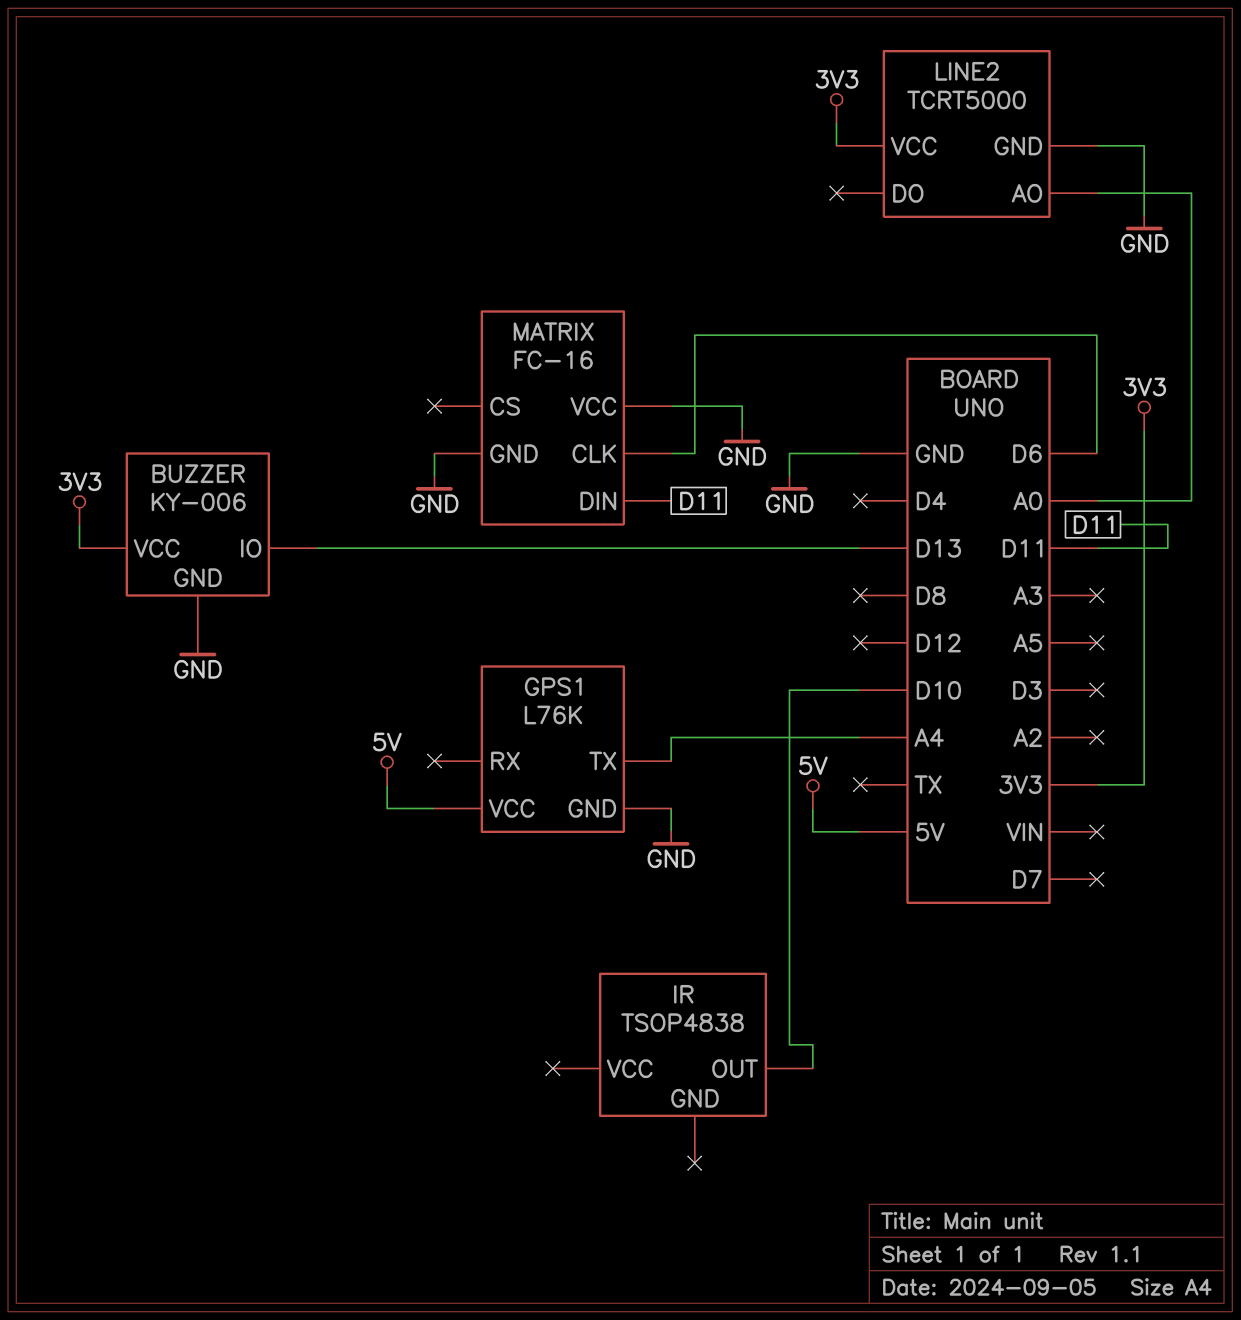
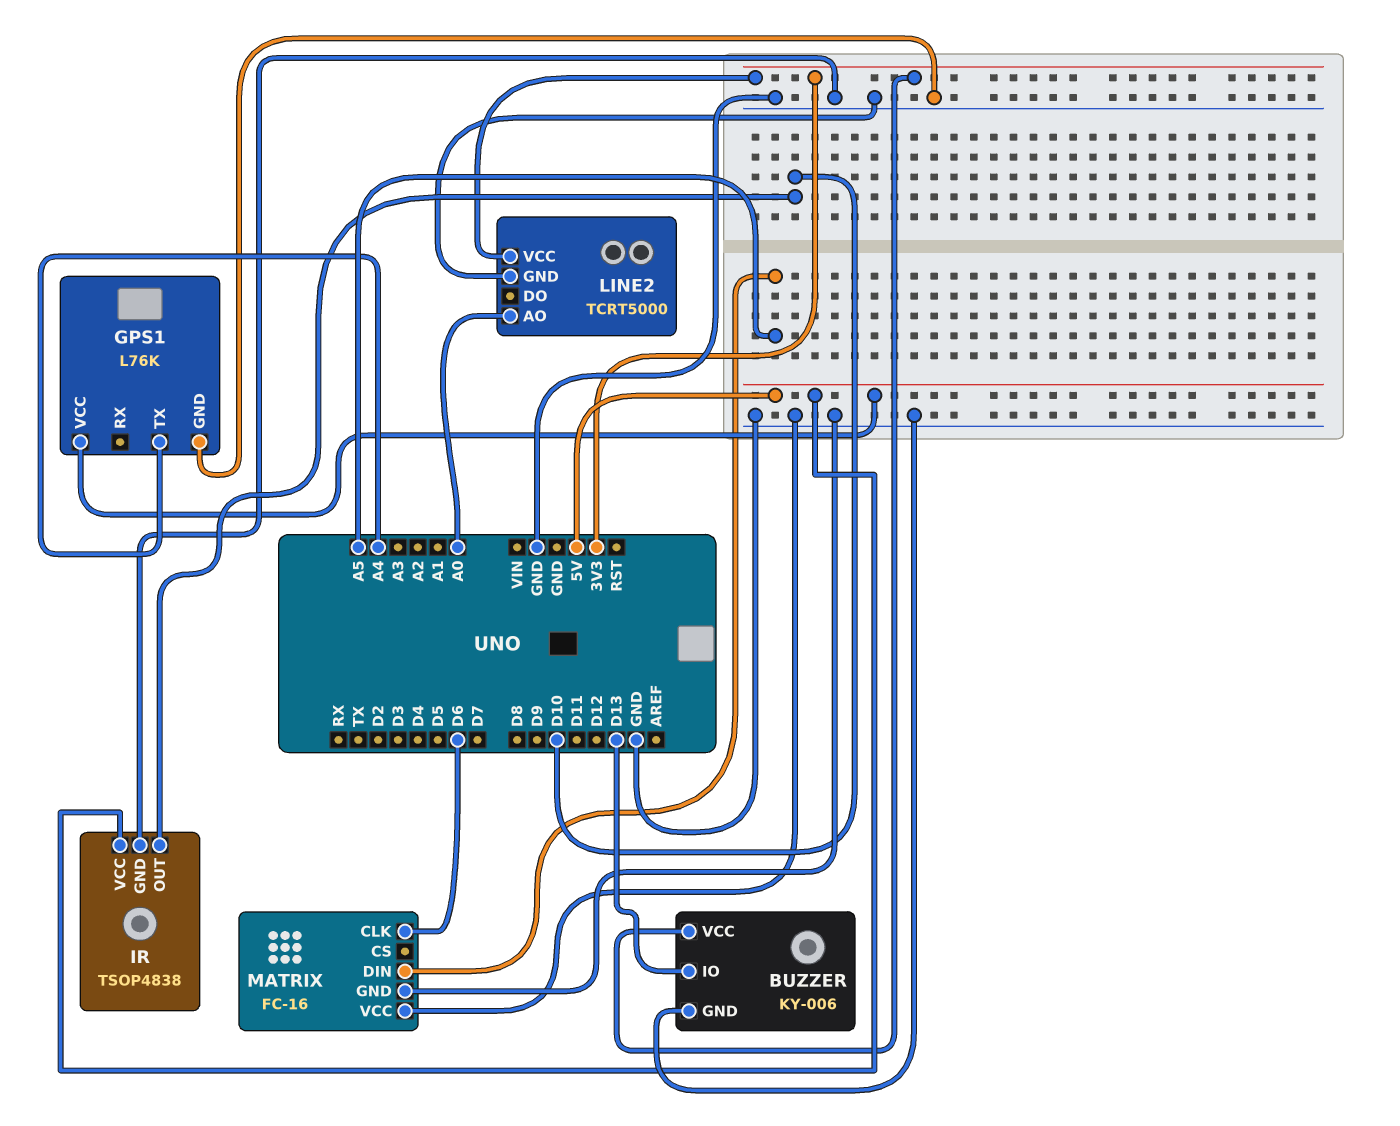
IR pin GND: none -> GND
IR pin VCC: none -> 5V
MATRIX pin DIN: D11 -> A5

